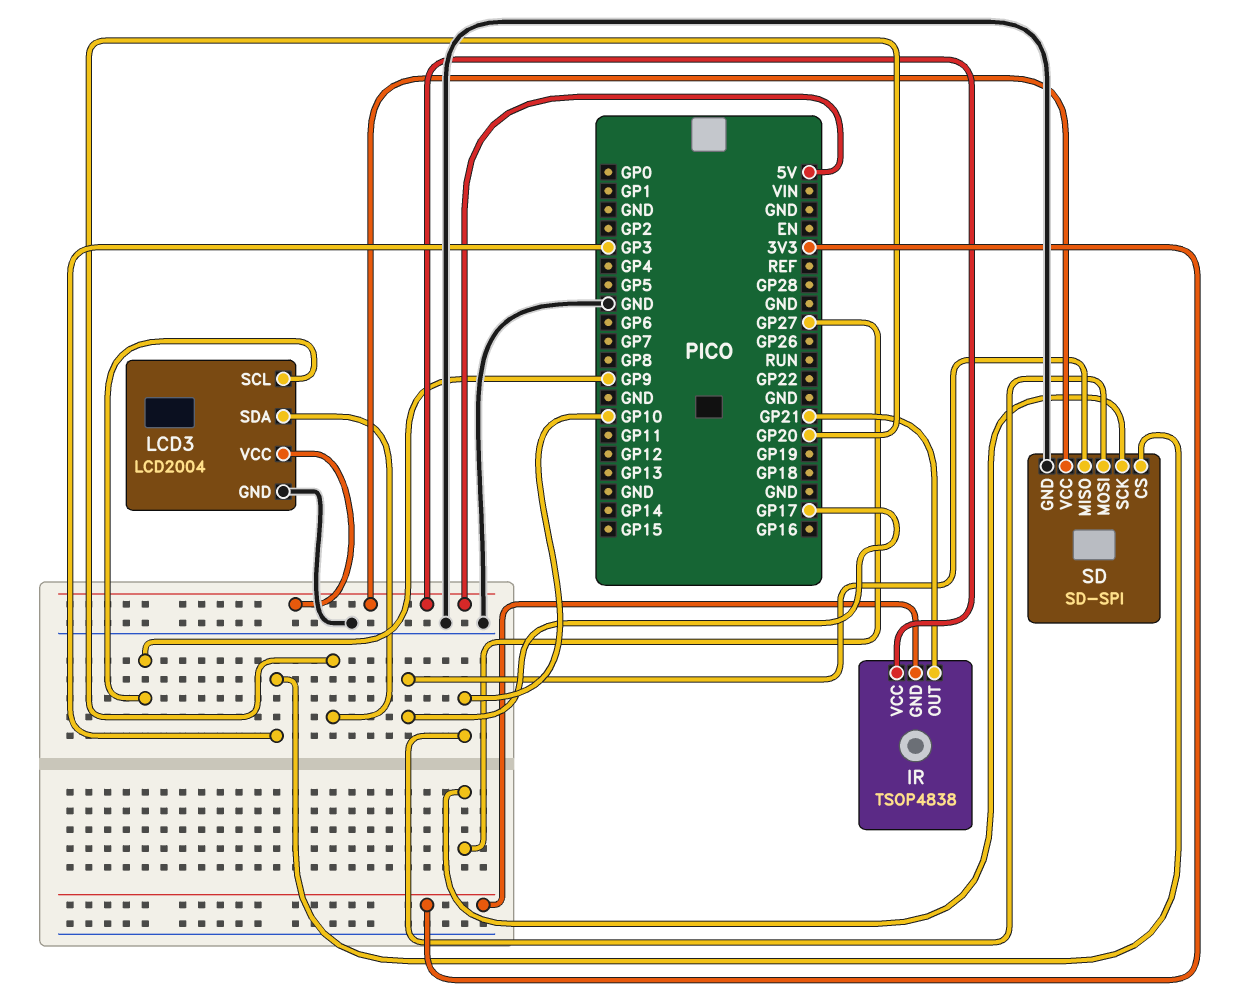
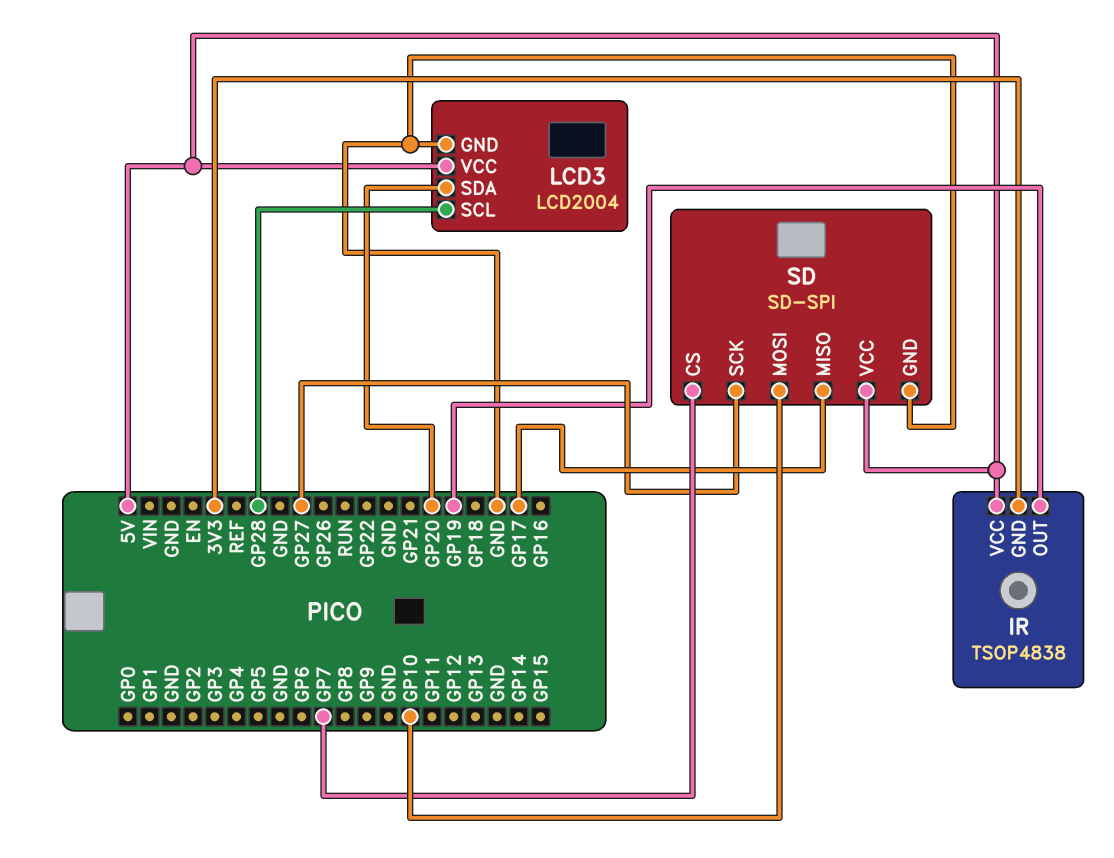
IR pin OUT: GP21 -> GP19
LCD3 pin SCL: GP9 -> GP28
SD pin CS: GP3 -> GP7

